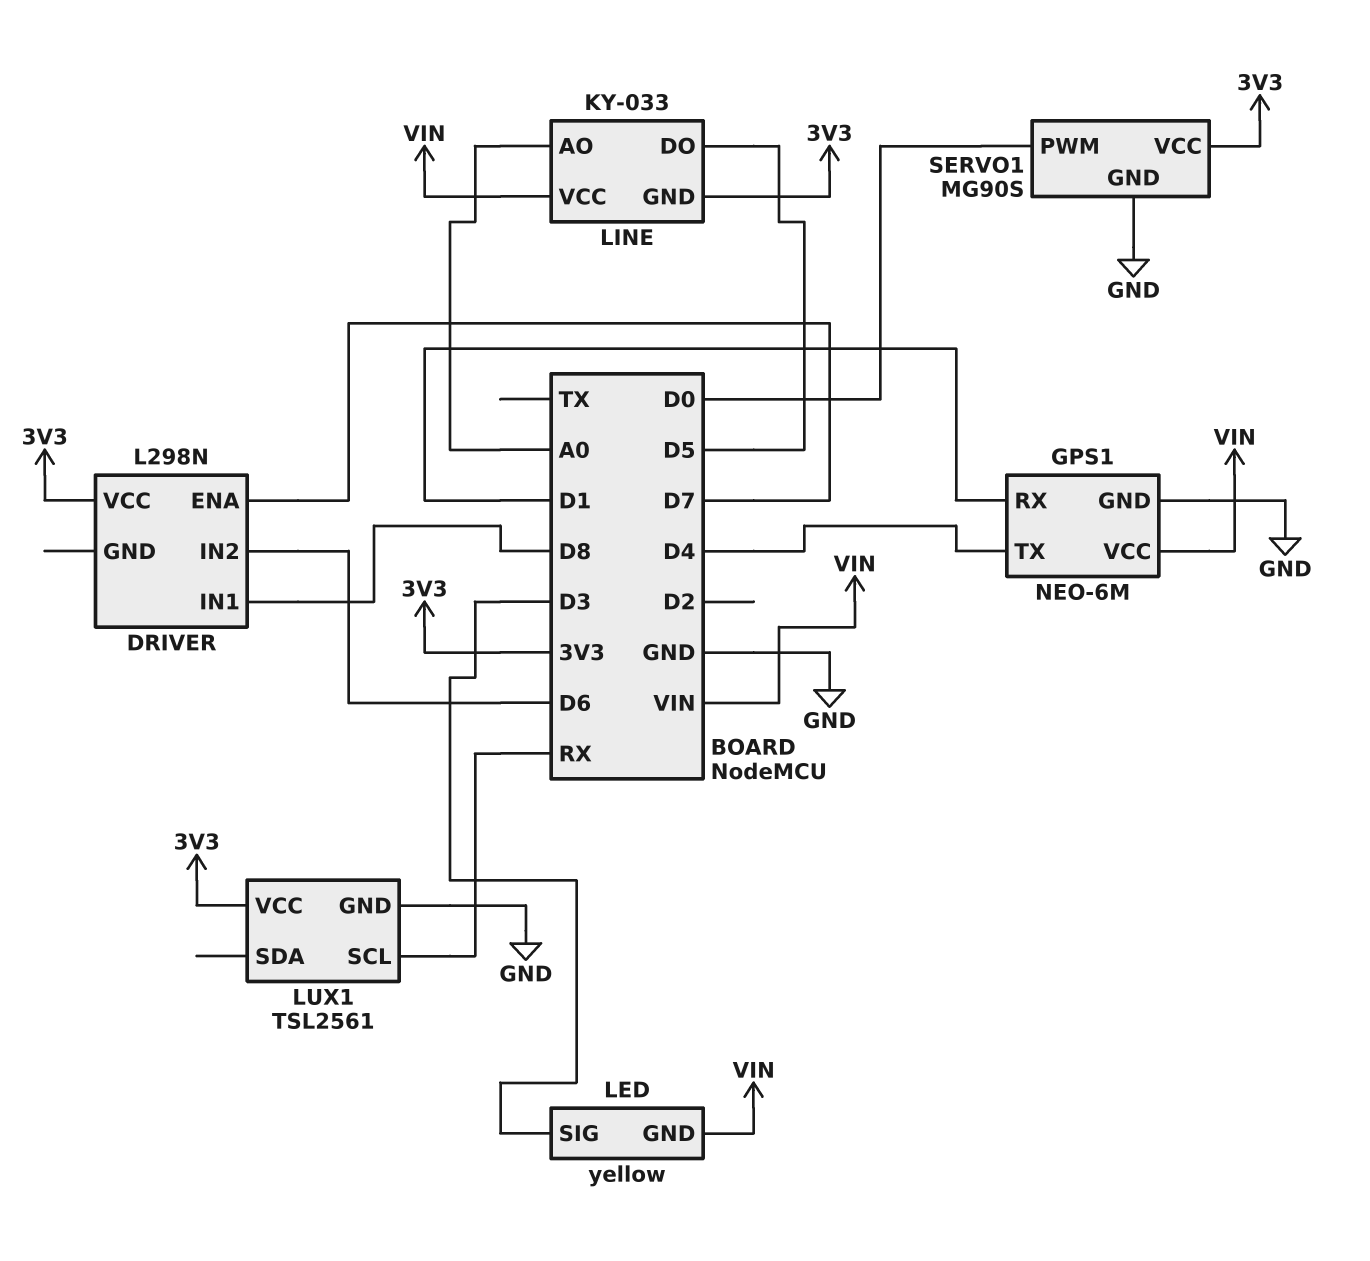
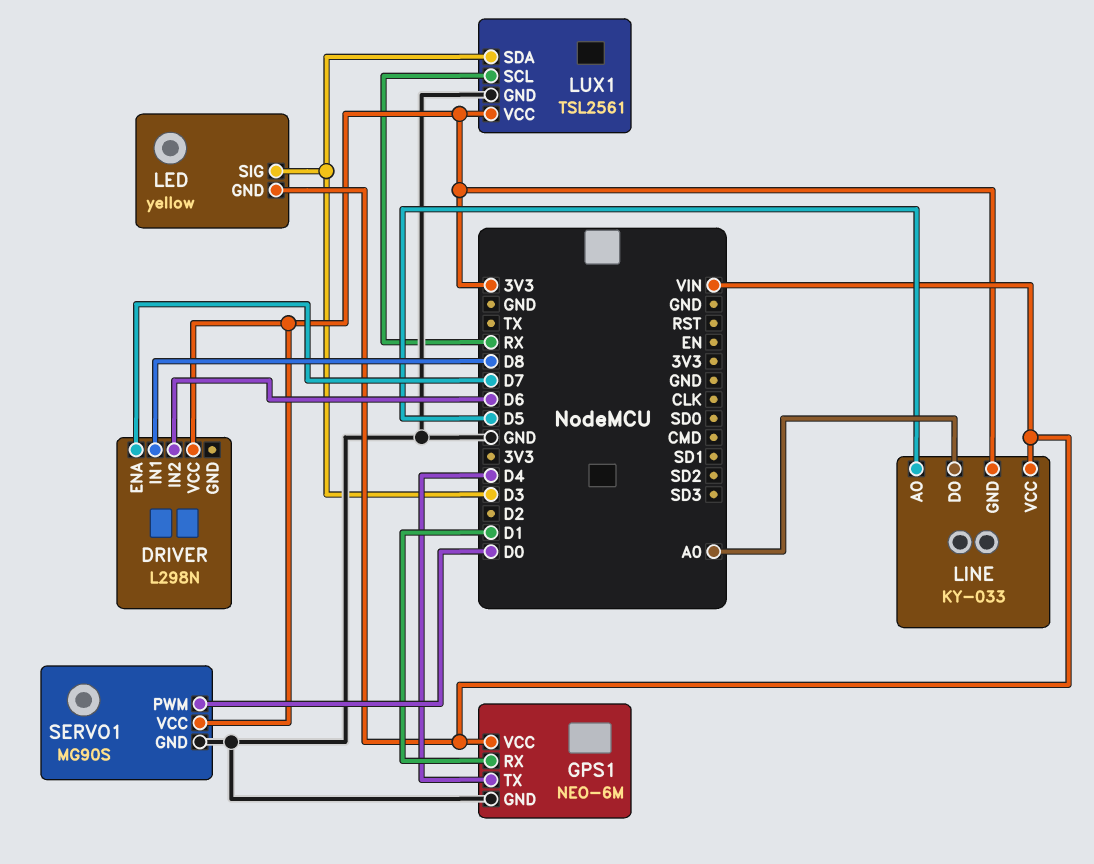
LINE pin AO: A0 -> D5
LINE pin DO: D5 -> A0
LUX1 pin SDA: none -> D3

